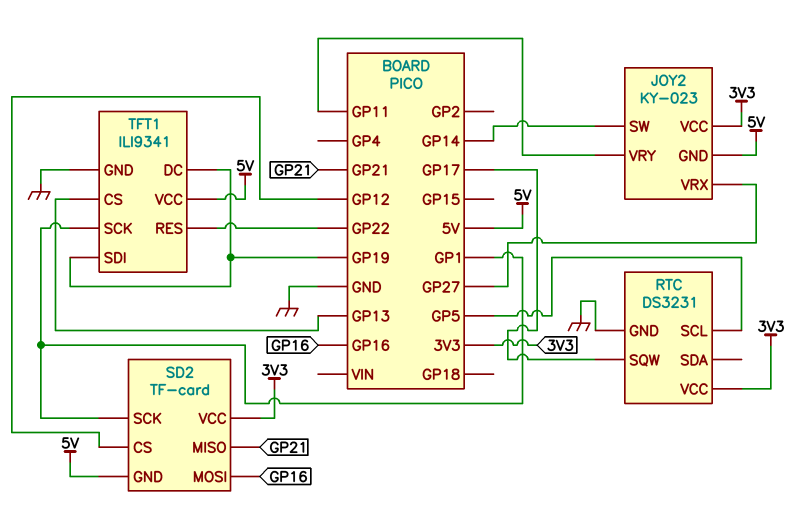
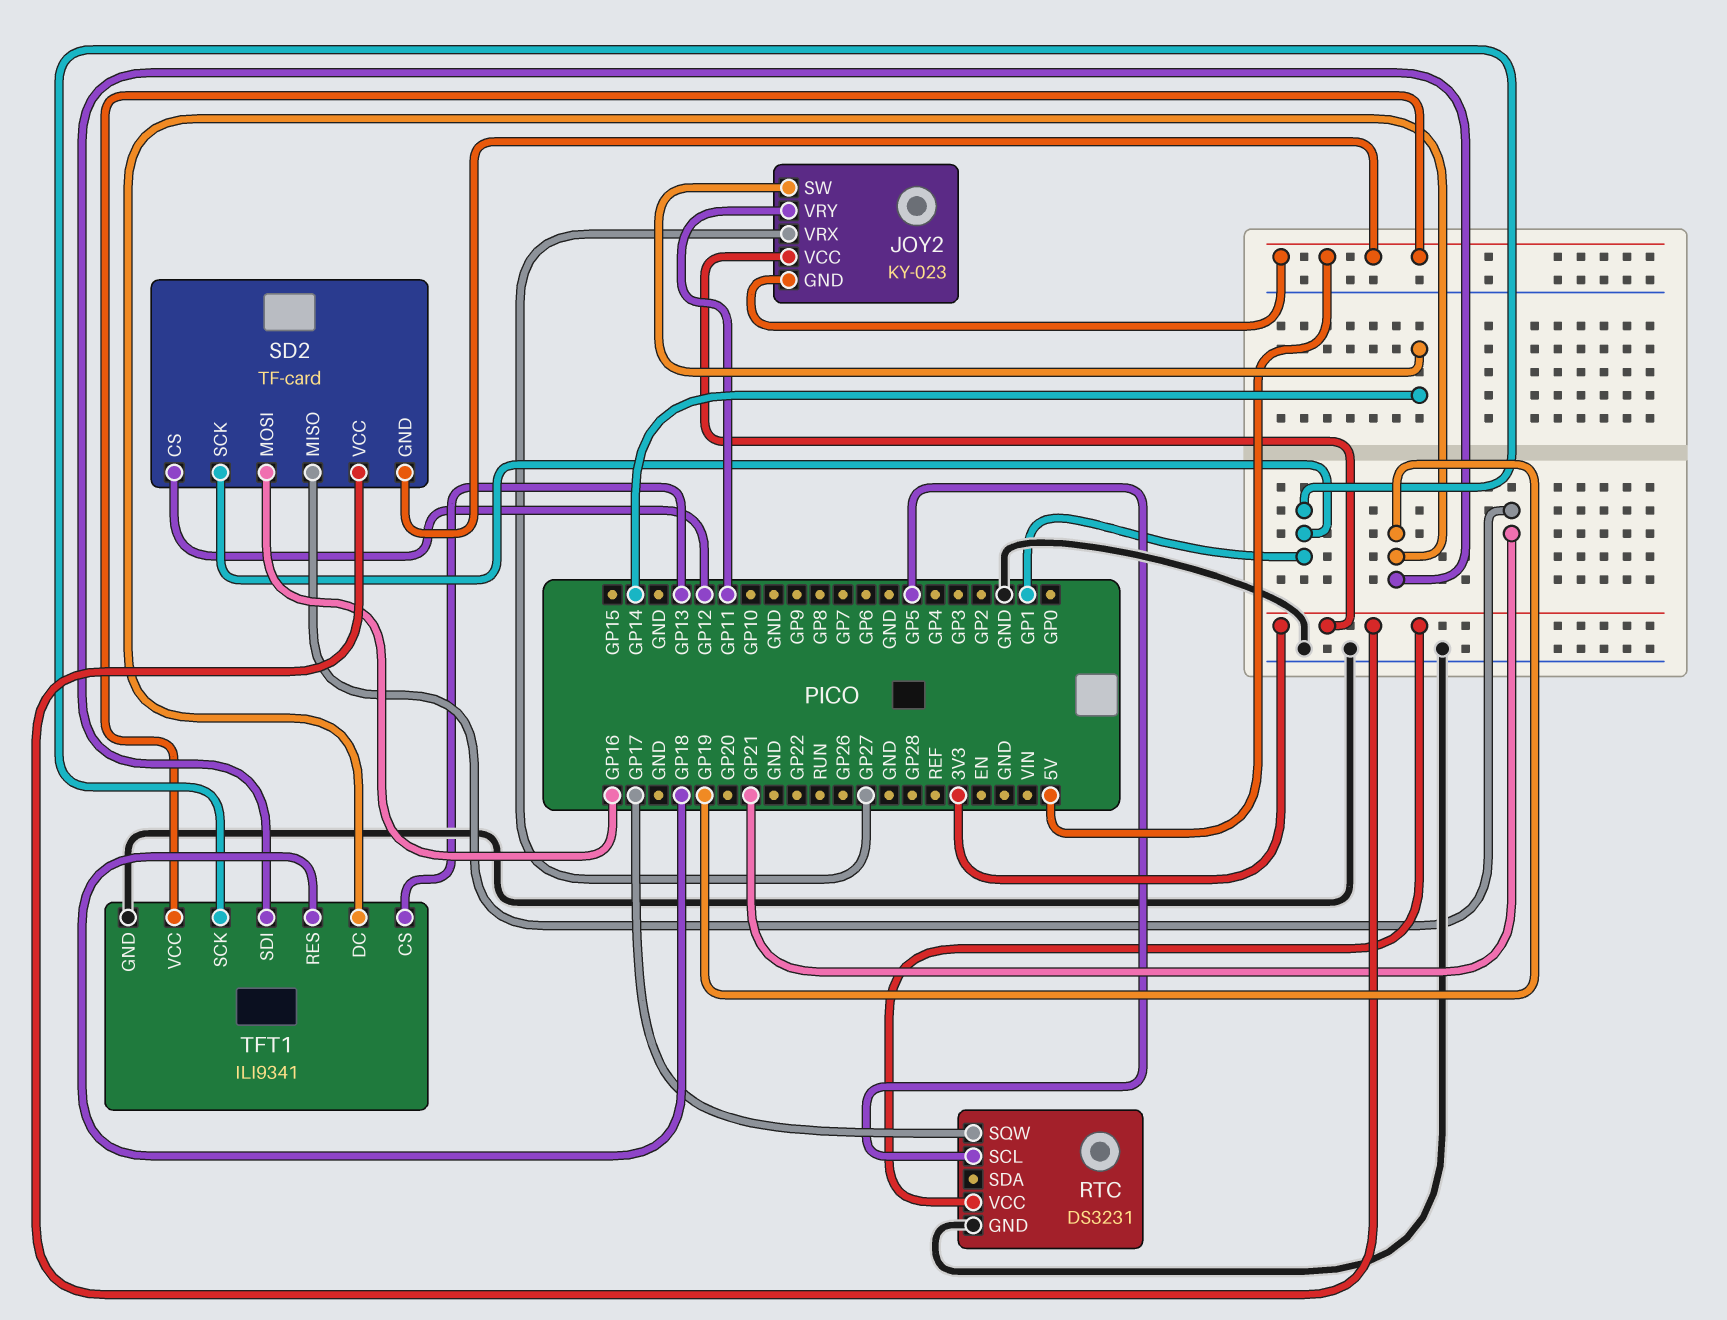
TFT1 pin RES: GP22 -> GP18

